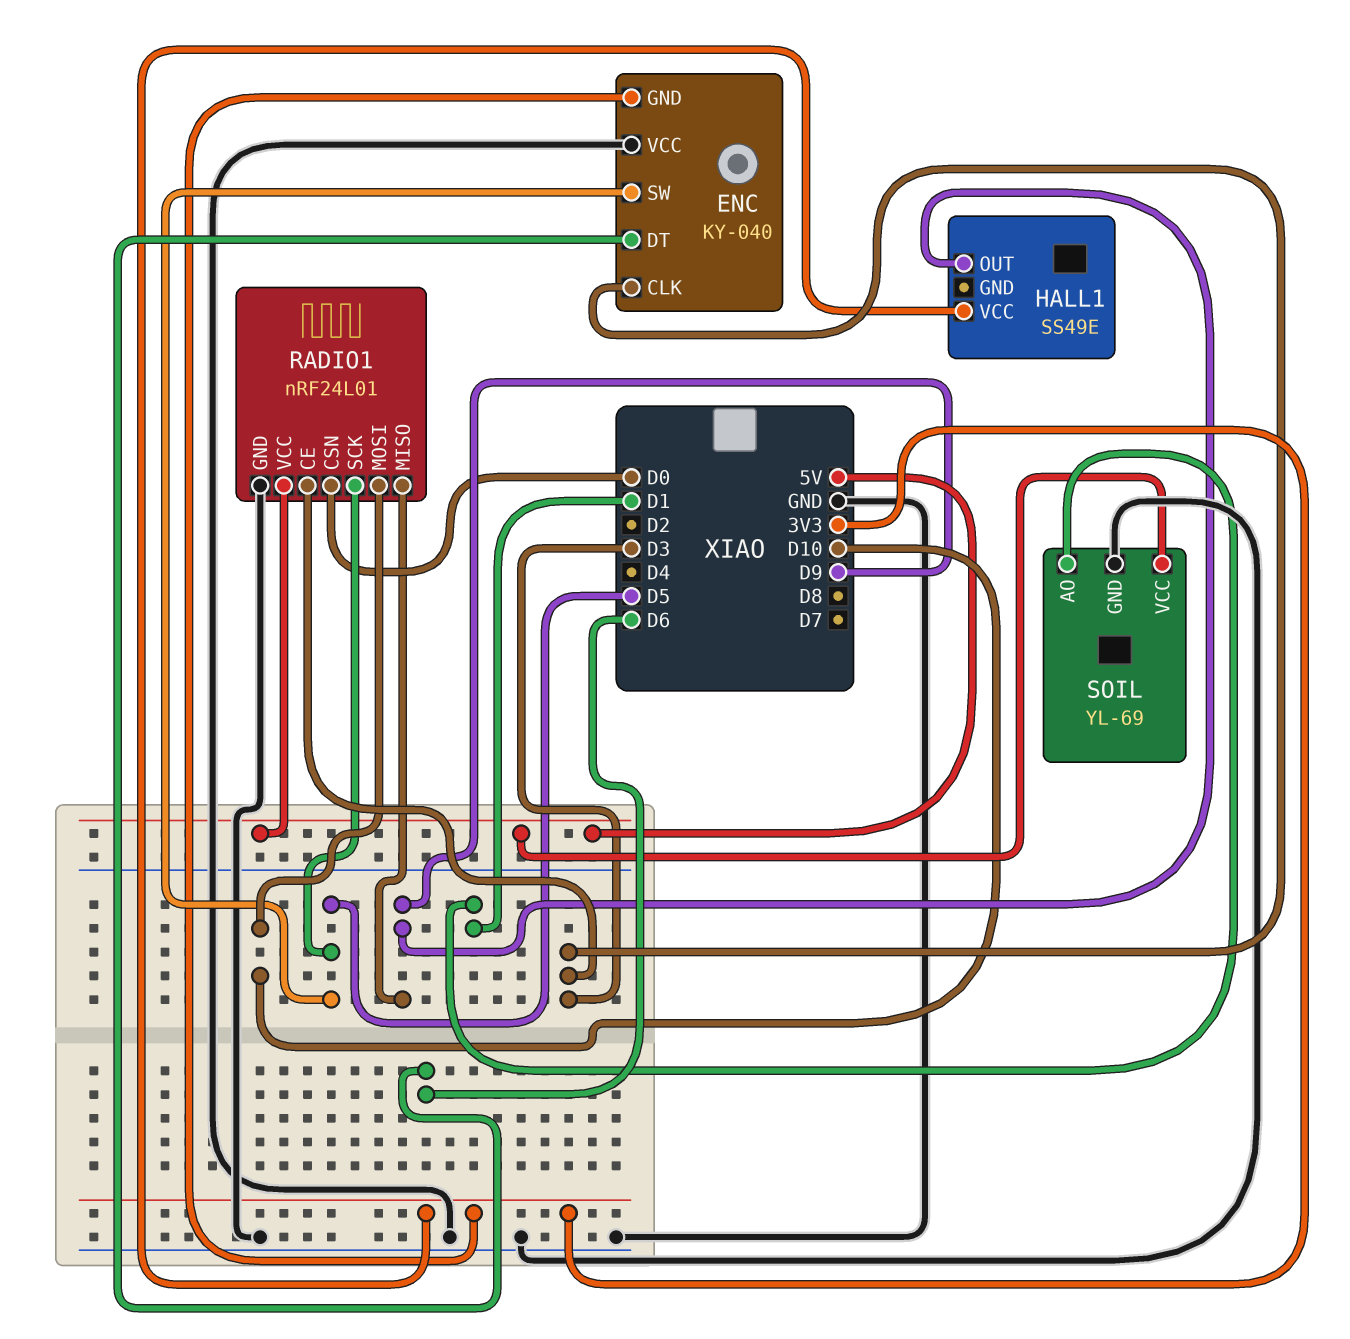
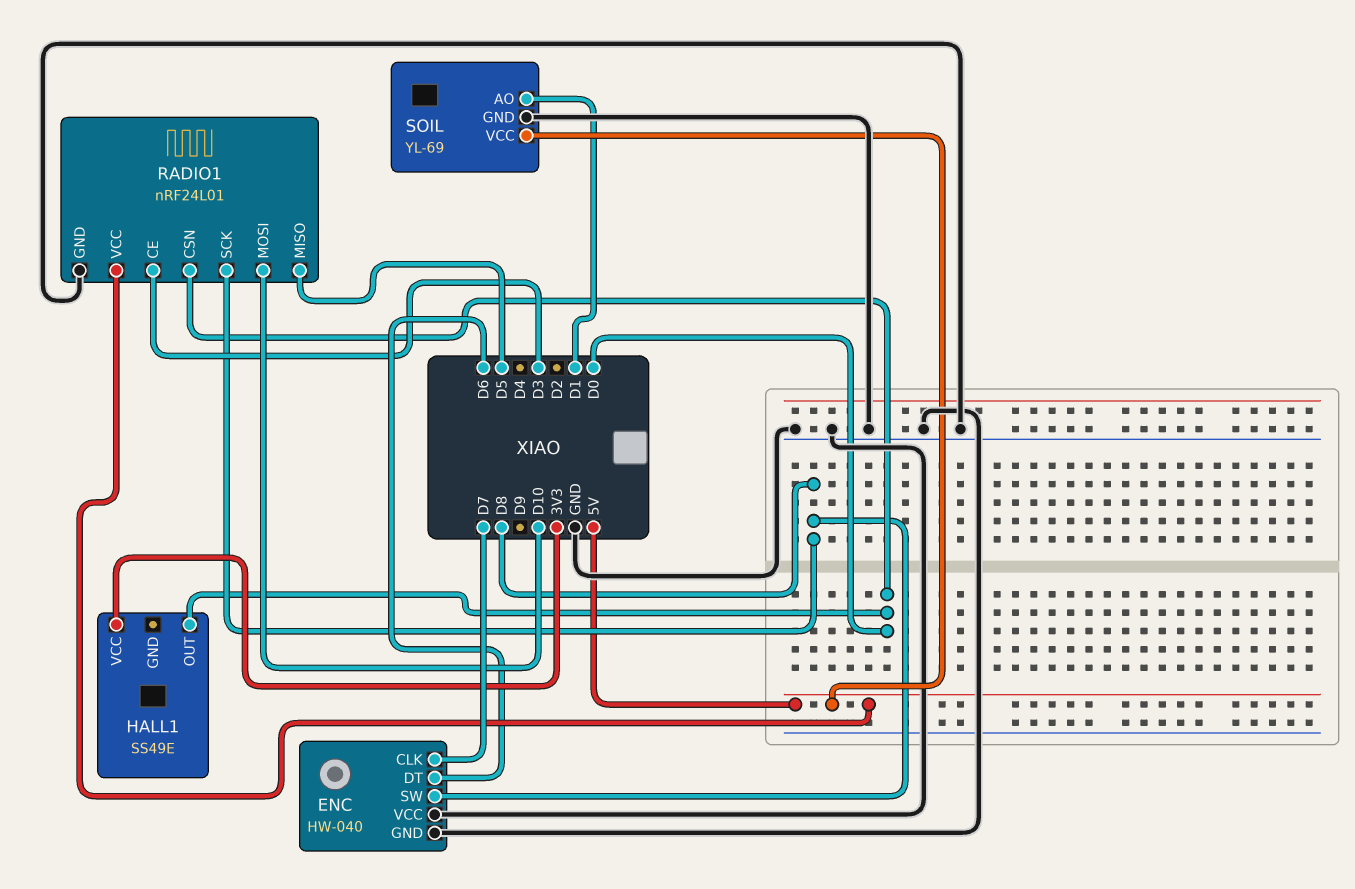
ENC: KY-040 -> HW-040
ENC pin CLK: D3 -> D7
ENC pin GND: 3V3 -> GND
ENC pin SW: D5 -> D8
HALL1 pin OUT: D9 -> D0
RADIO1 pin MISO: D9 -> D5
RADIO1 pin SCK: D5 -> D8

